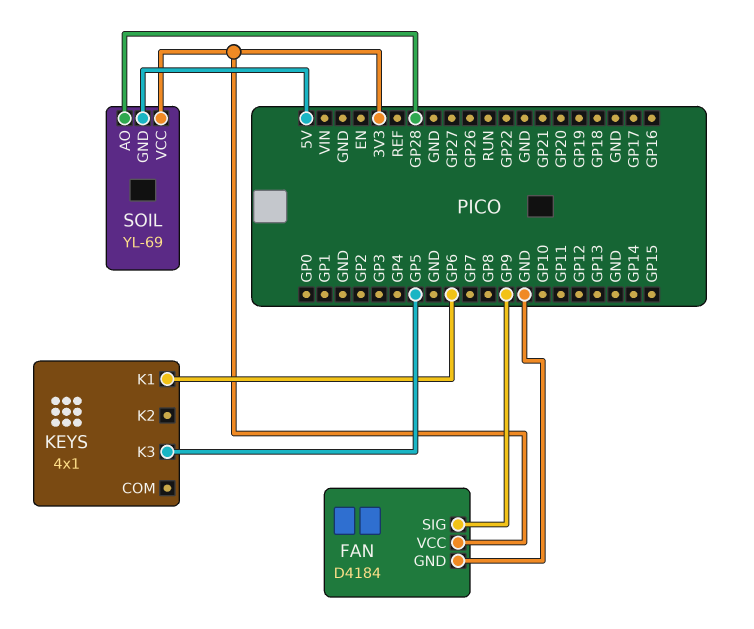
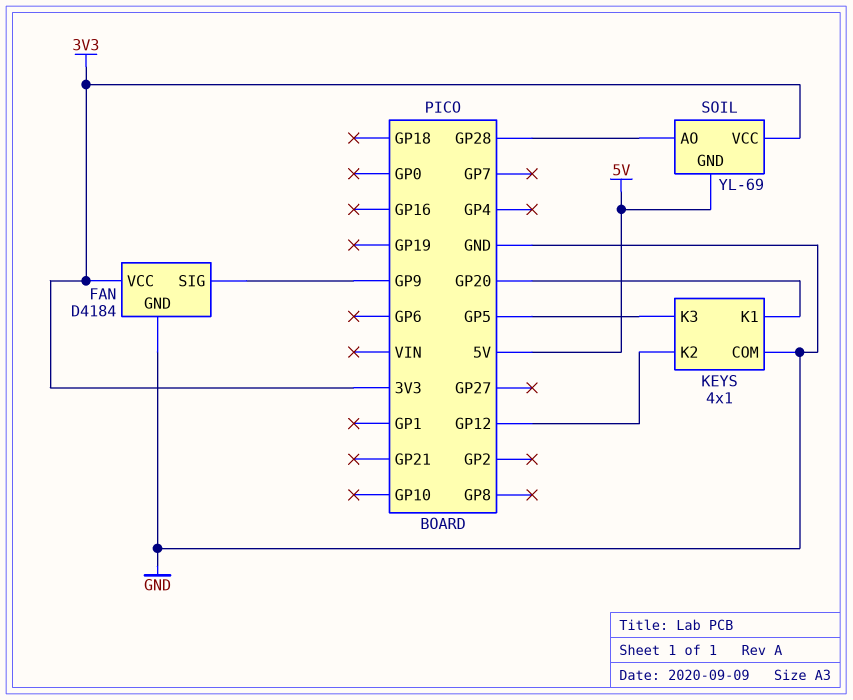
KEYS pin COM: none -> GND
KEYS pin K1: GP6 -> GP20
KEYS pin K2: none -> GP12

